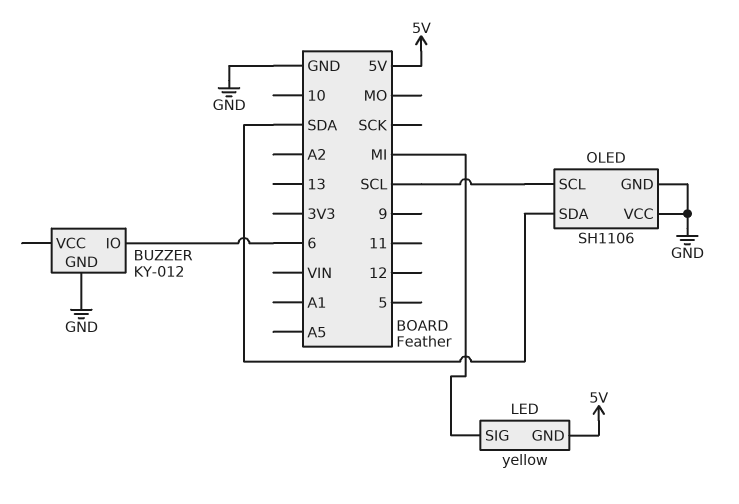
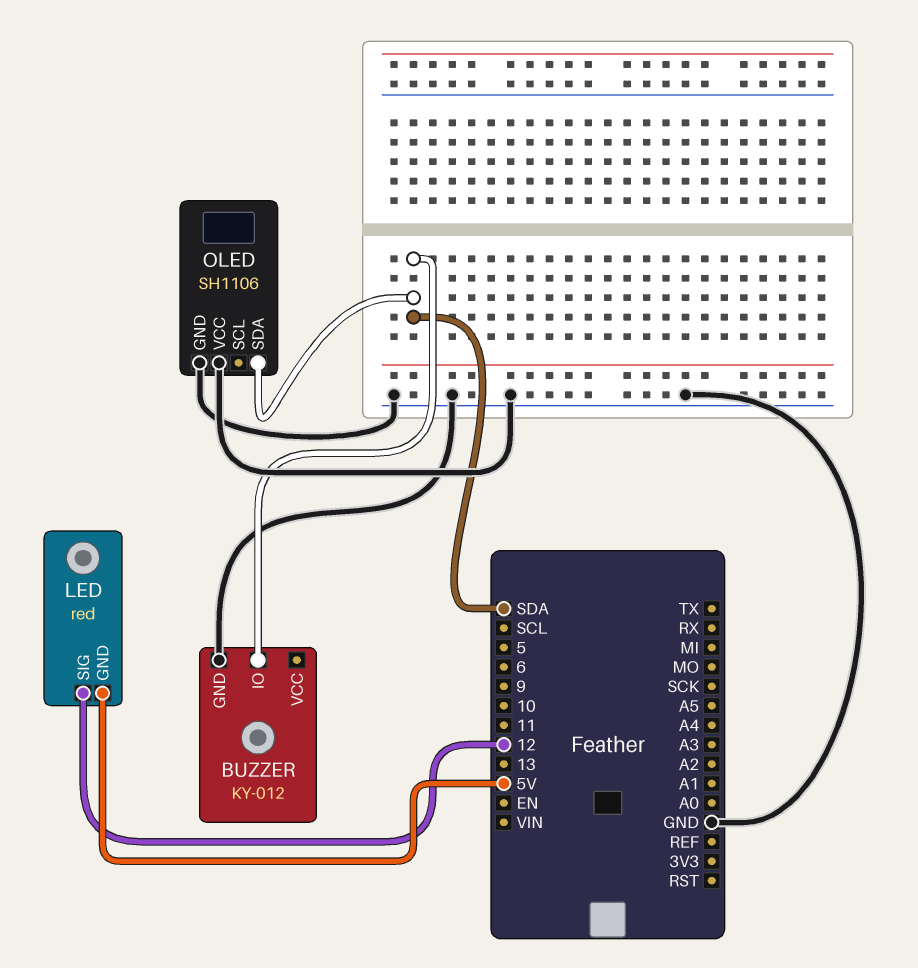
BUZZER pin IO: 6 -> SDA
LED: yellow -> red
LED pin SIG: MI -> 12
OLED pin SCL: SCL -> none

